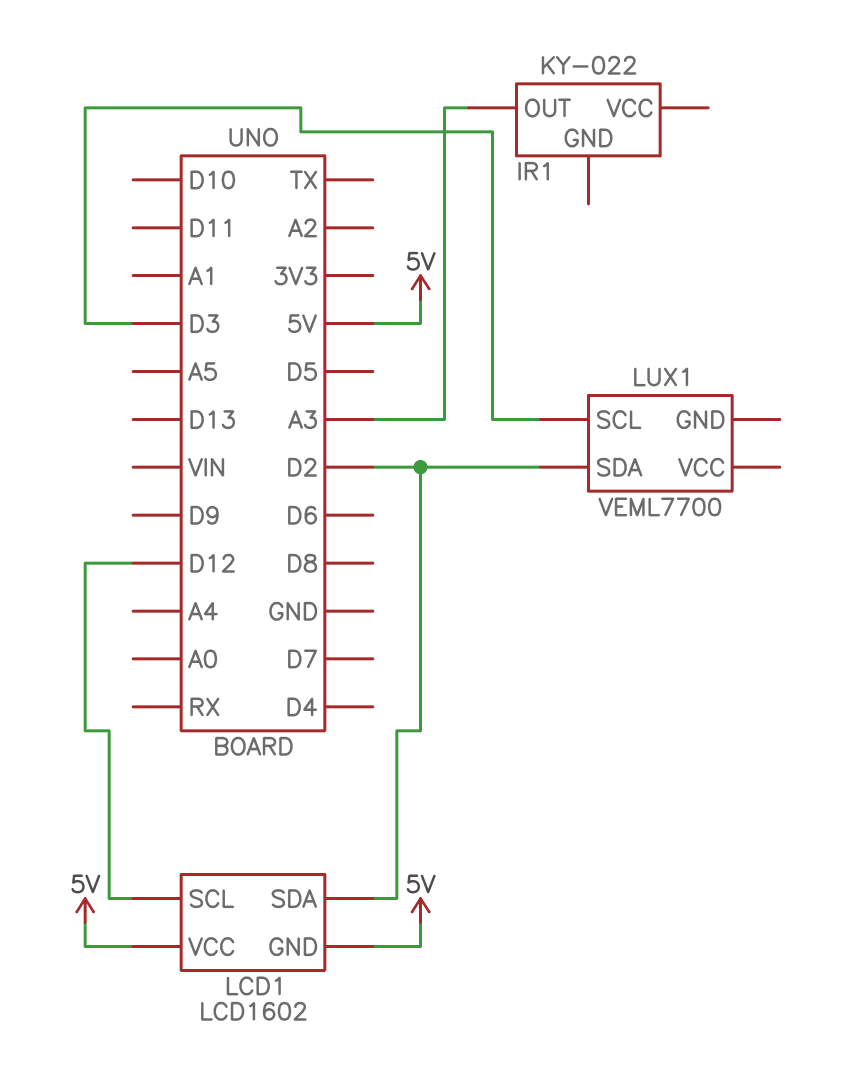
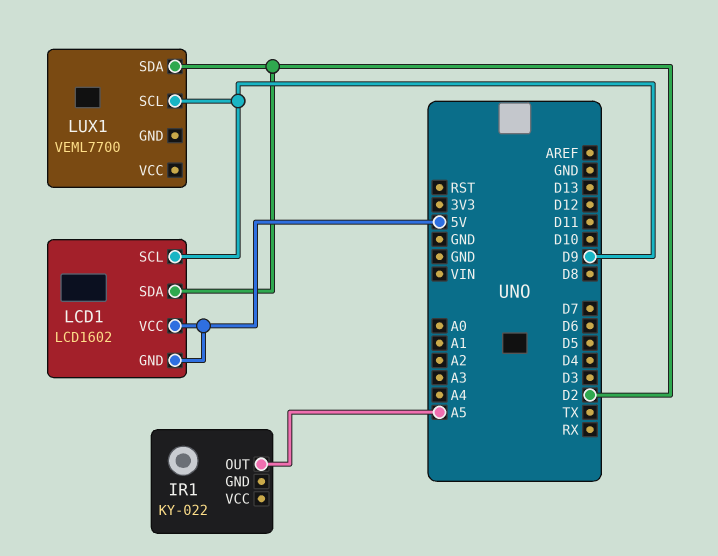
IR1 pin OUT: A3 -> A5
LCD1 pin SCL: D12 -> D9
LUX1 pin SCL: D3 -> D9

